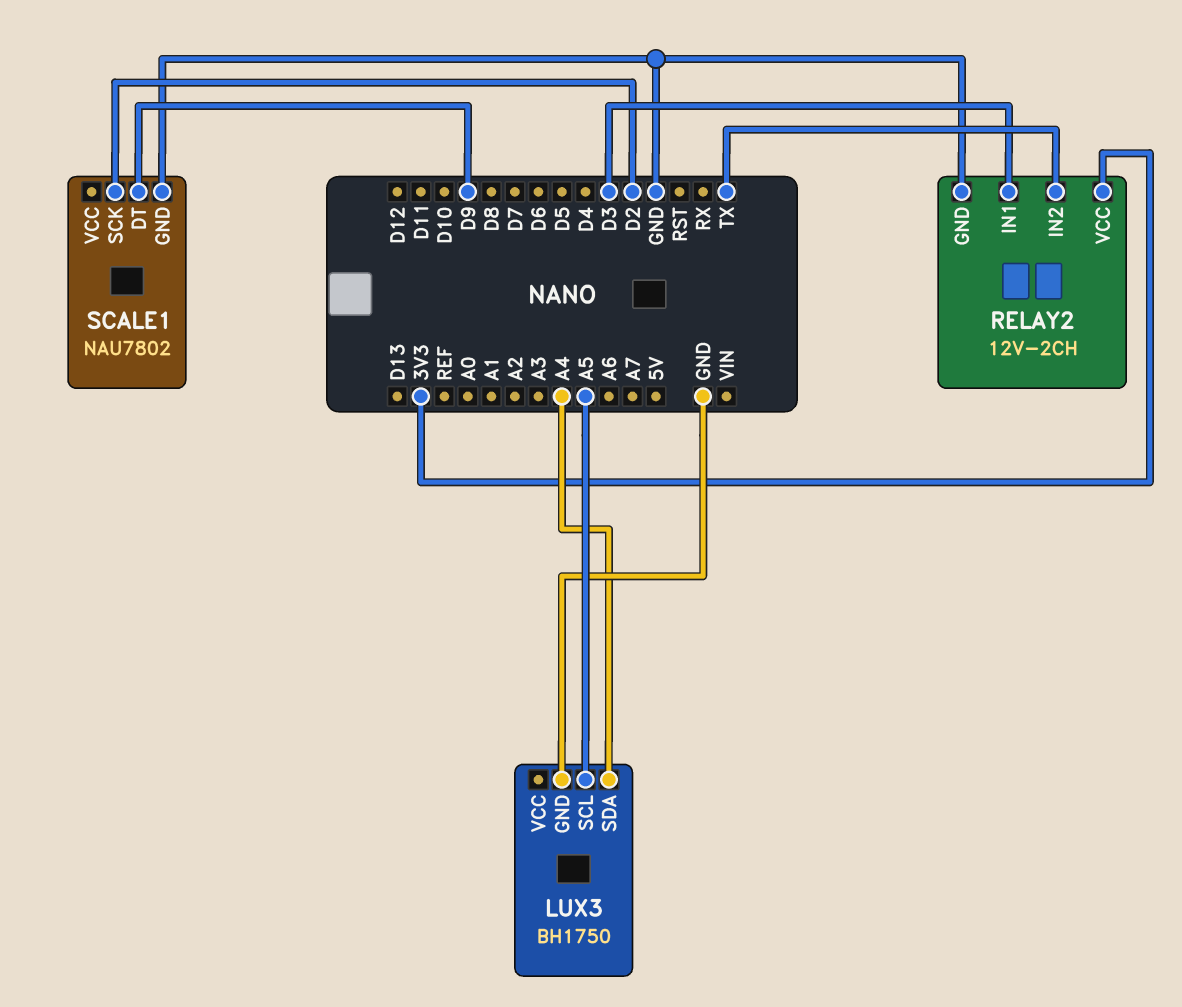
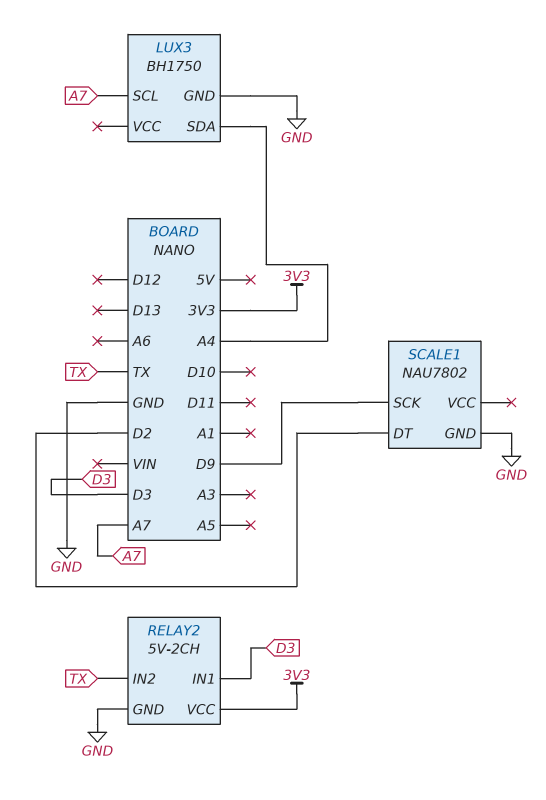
LUX3 pin SCL: A5 -> A7
RELAY2: 12V-2CH -> 5V-2CH
SCALE1 pin DT: D9 -> D2
SCALE1 pin SCK: D2 -> D9

